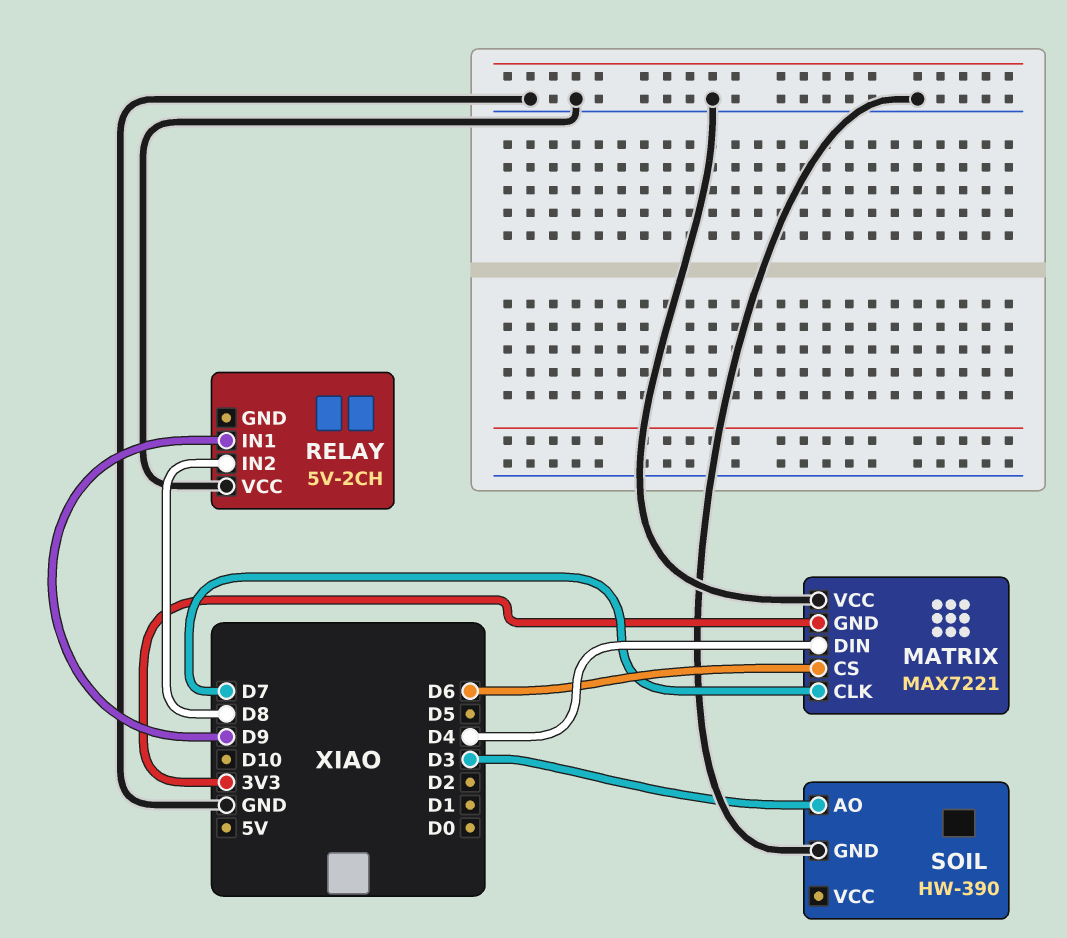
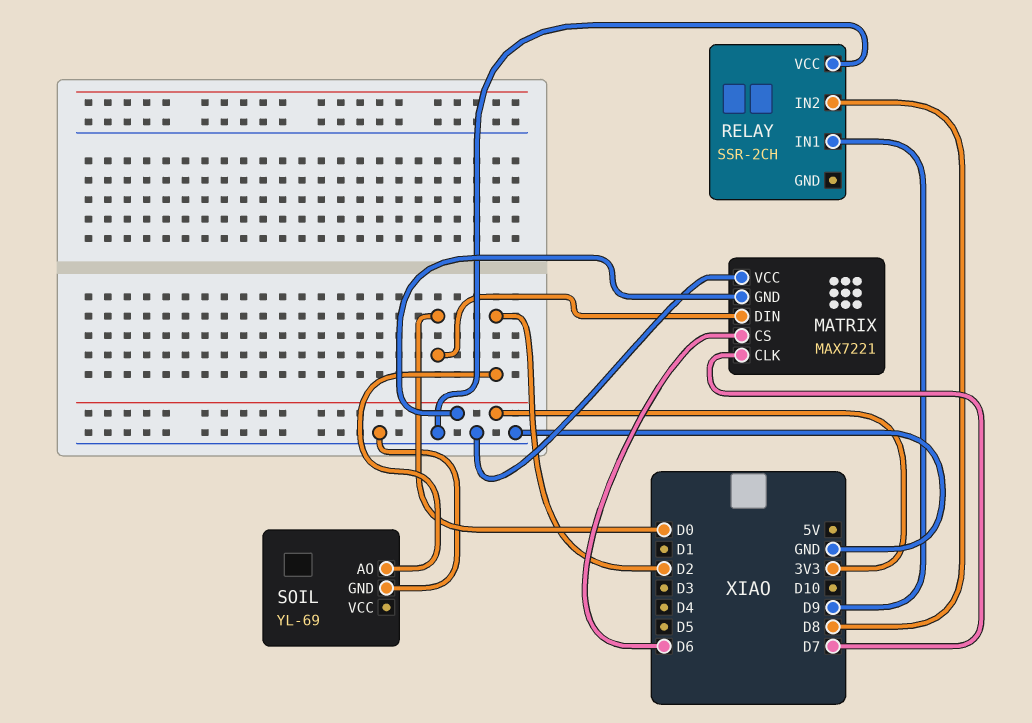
MATRIX pin DIN: D4 -> D0
RELAY: 5V-2CH -> SSR-2CH
SOIL: HW-390 -> YL-69
SOIL pin AO: D3 -> D2

